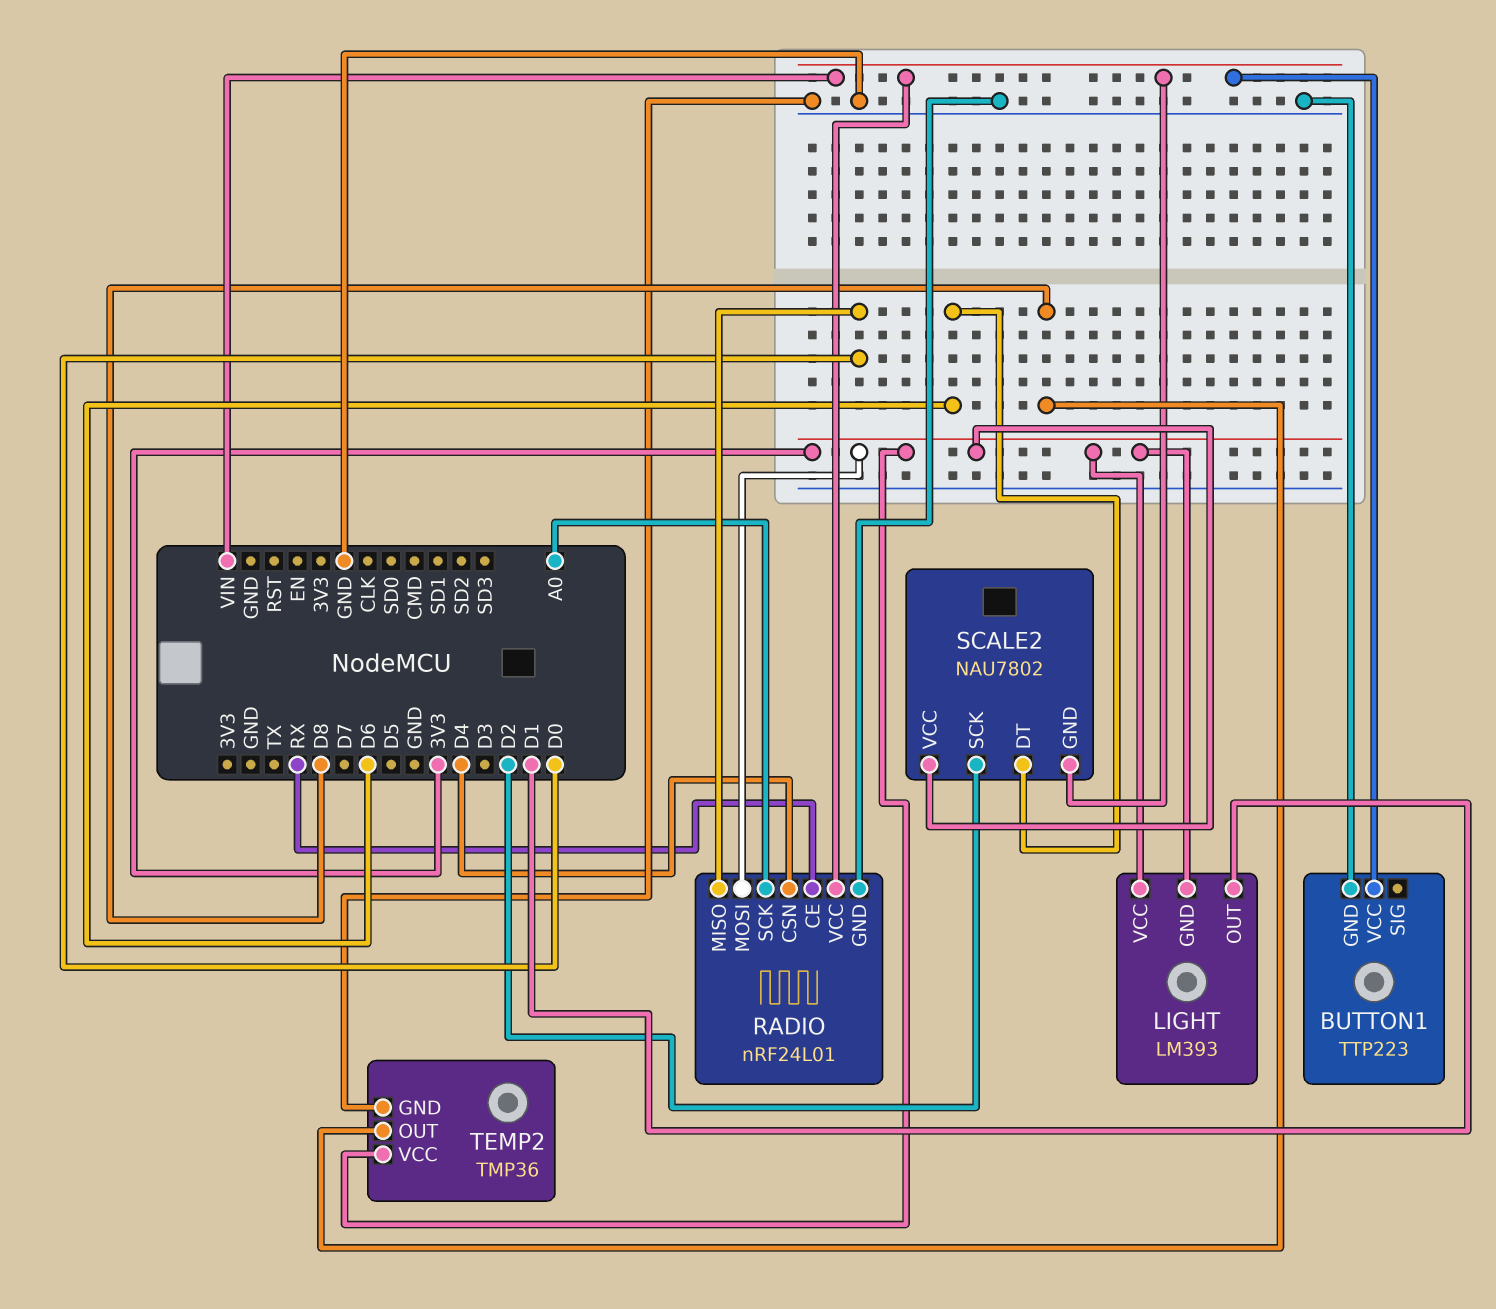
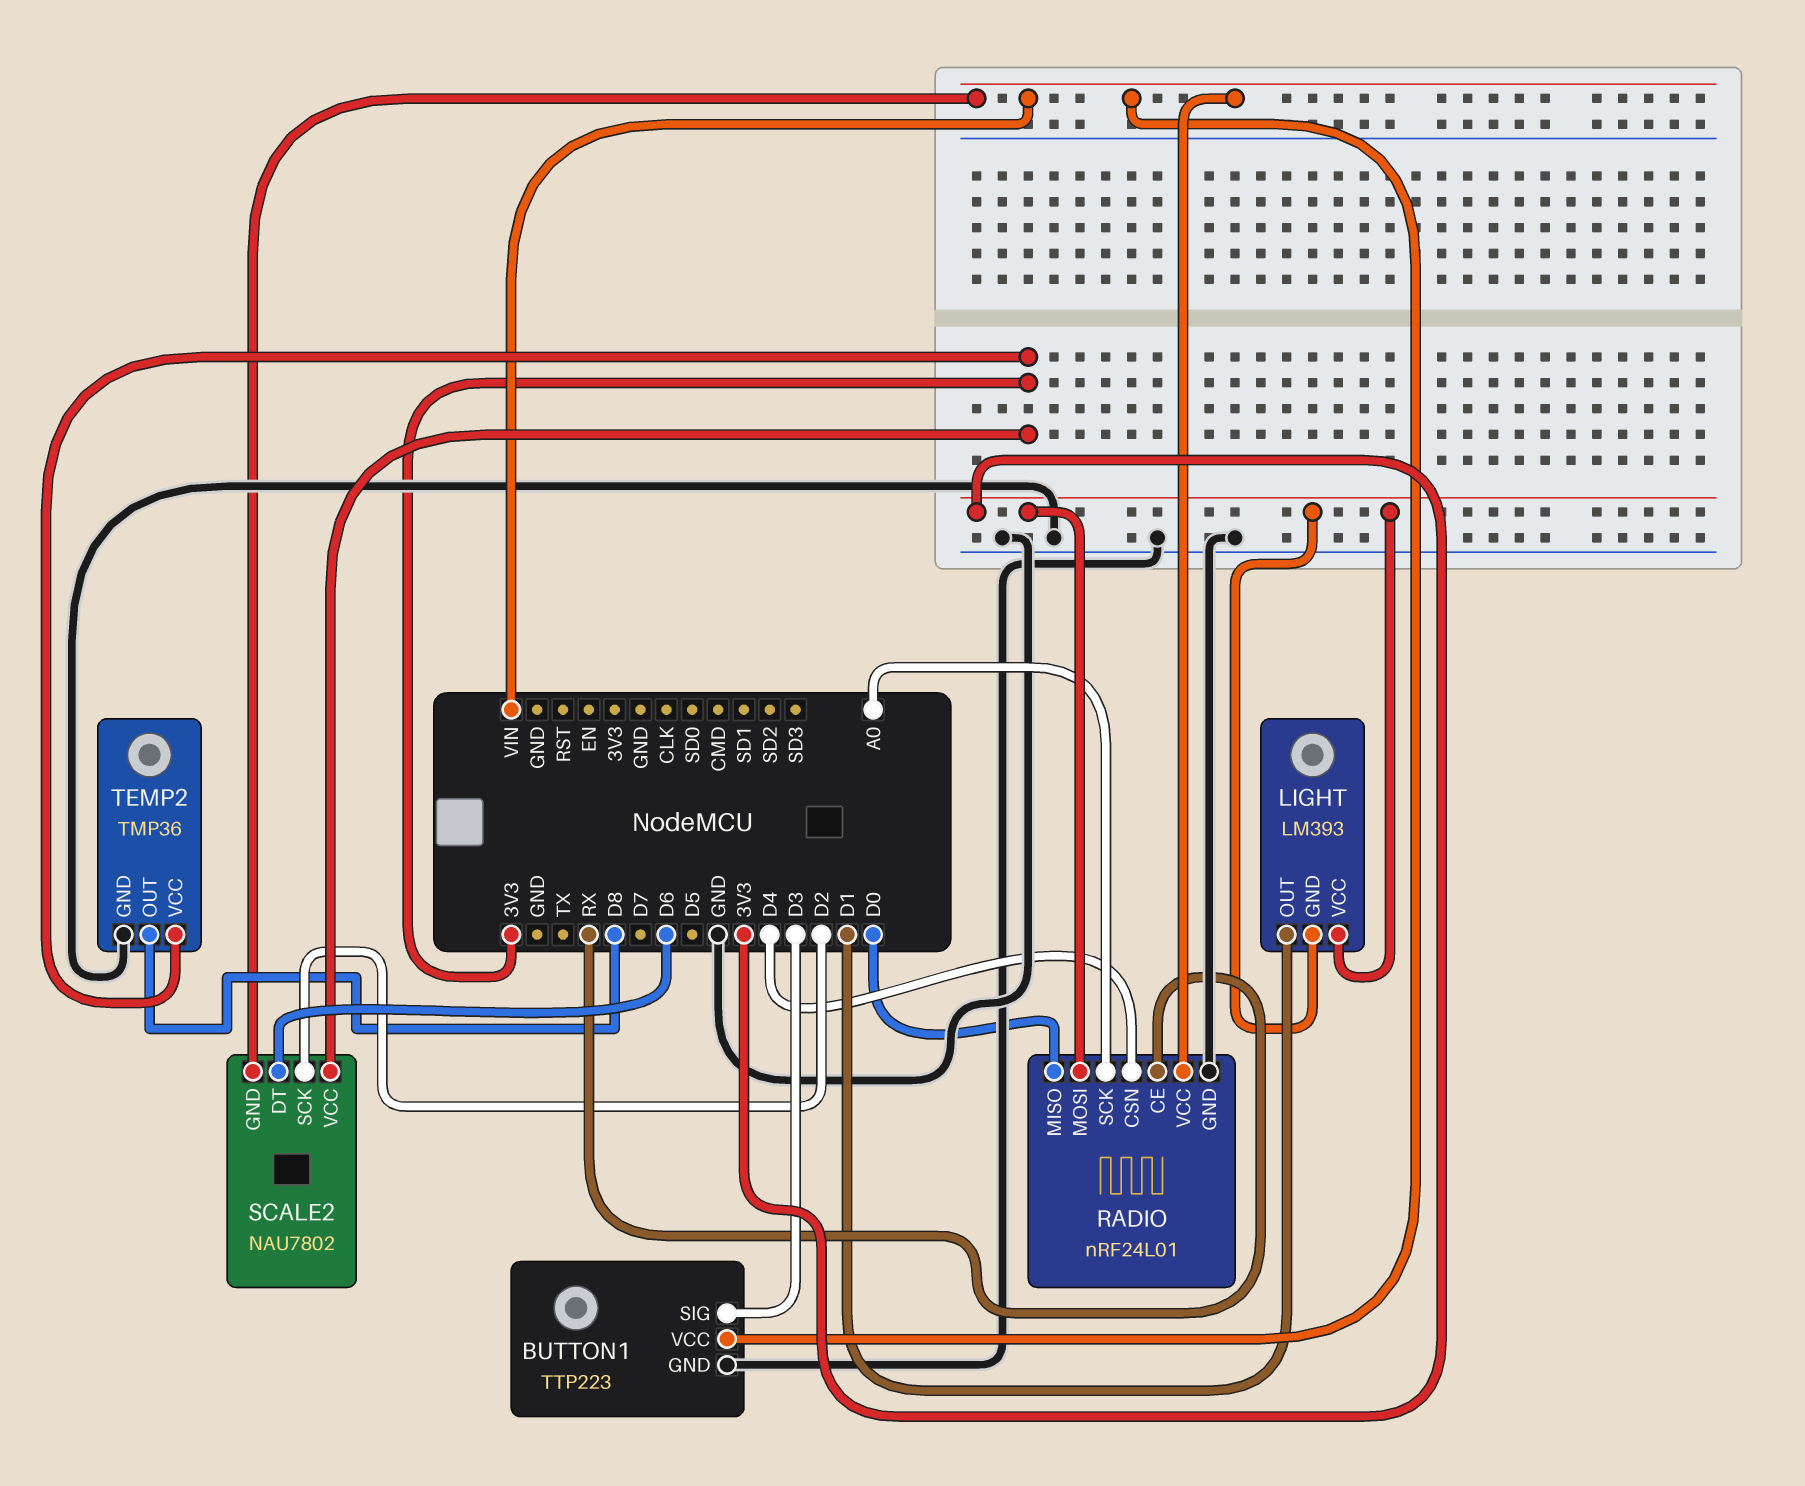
BUTTON1 pin SIG: none -> D3

